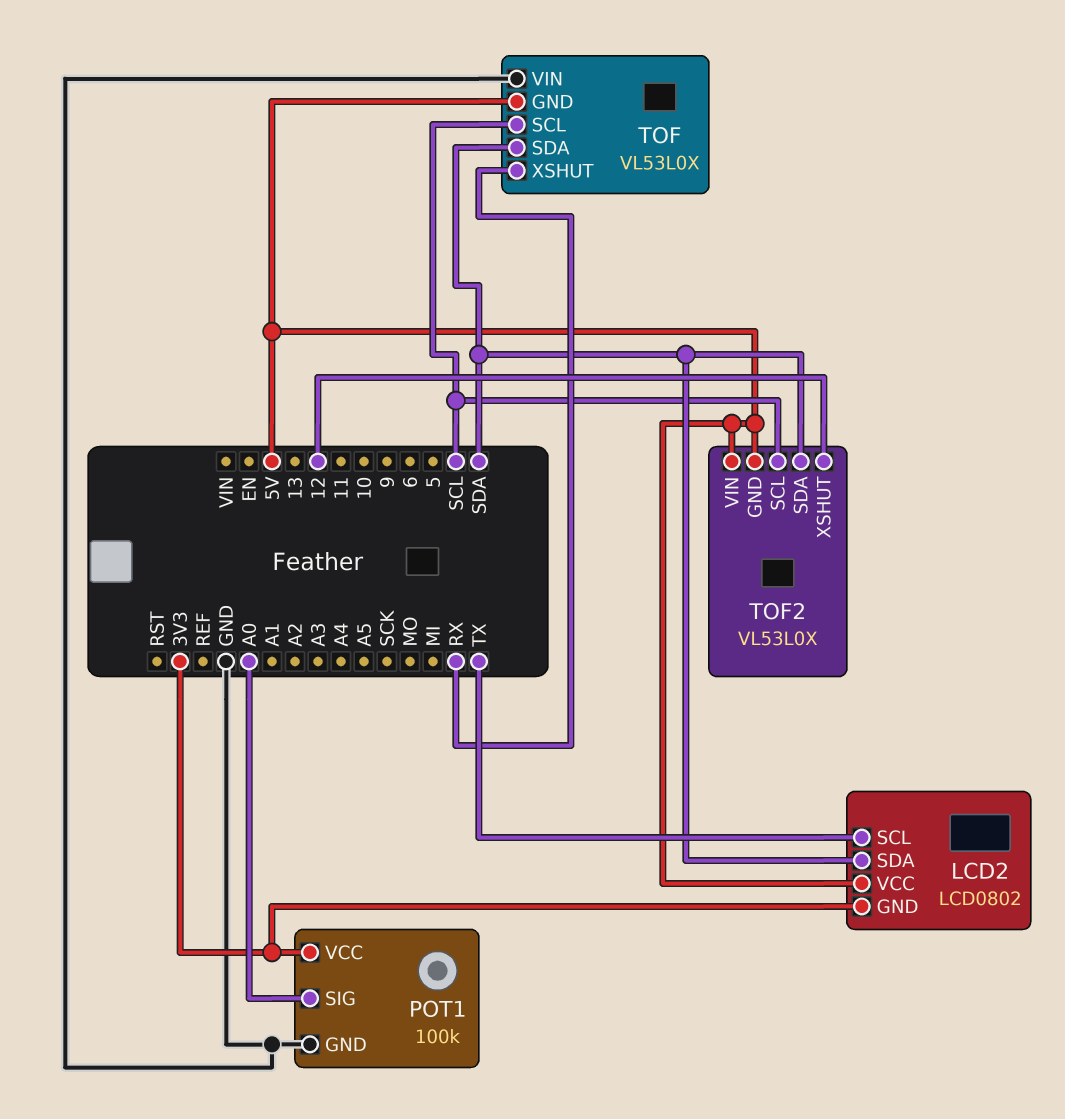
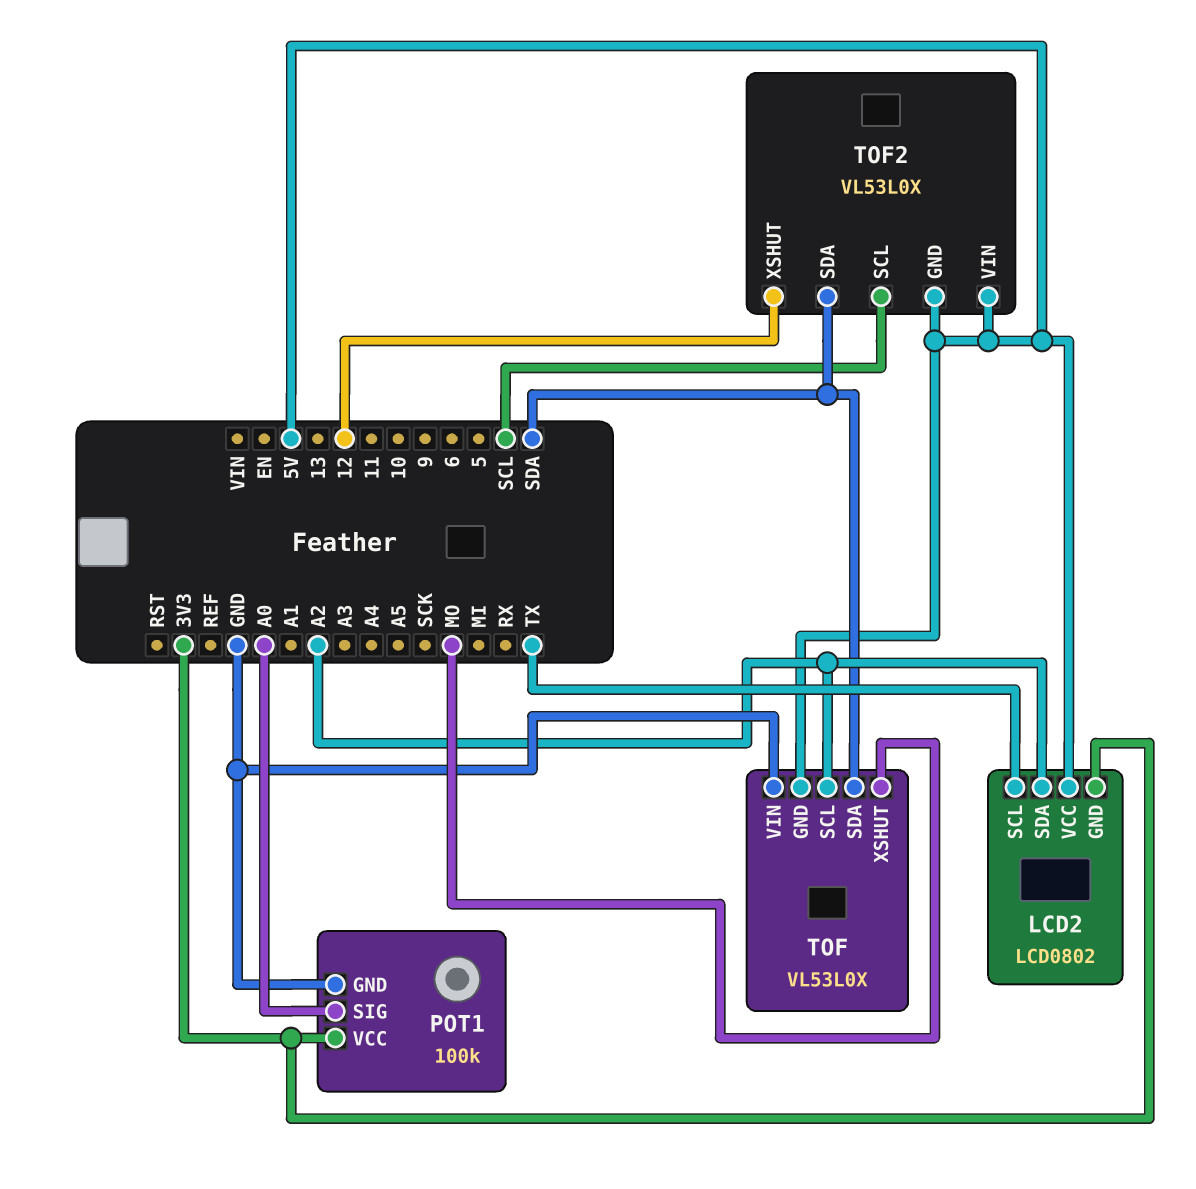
LCD2 pin SDA: SDA -> A2
TOF pin SCL: SCL -> A2
TOF pin XSHUT: RX -> MO

